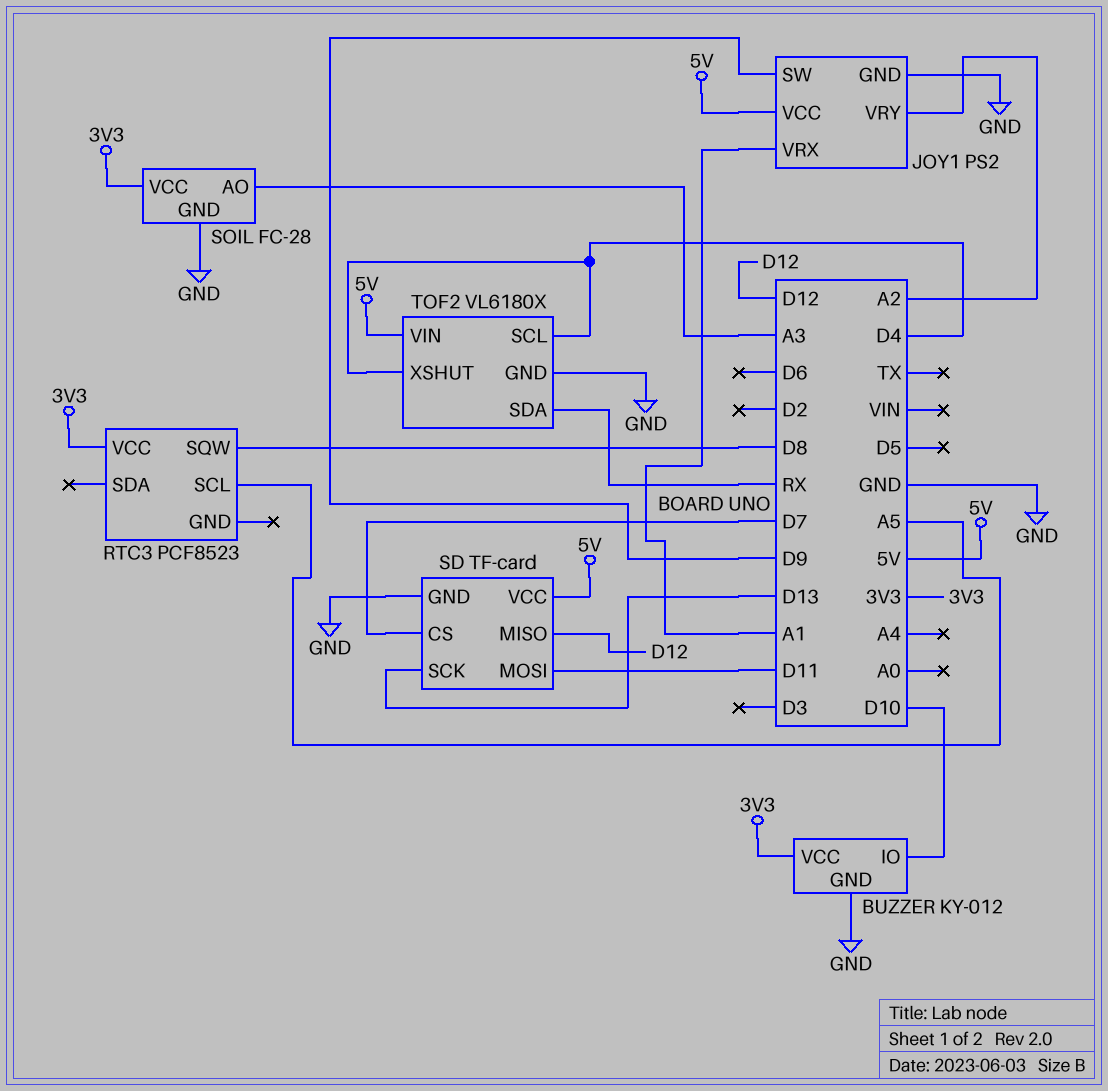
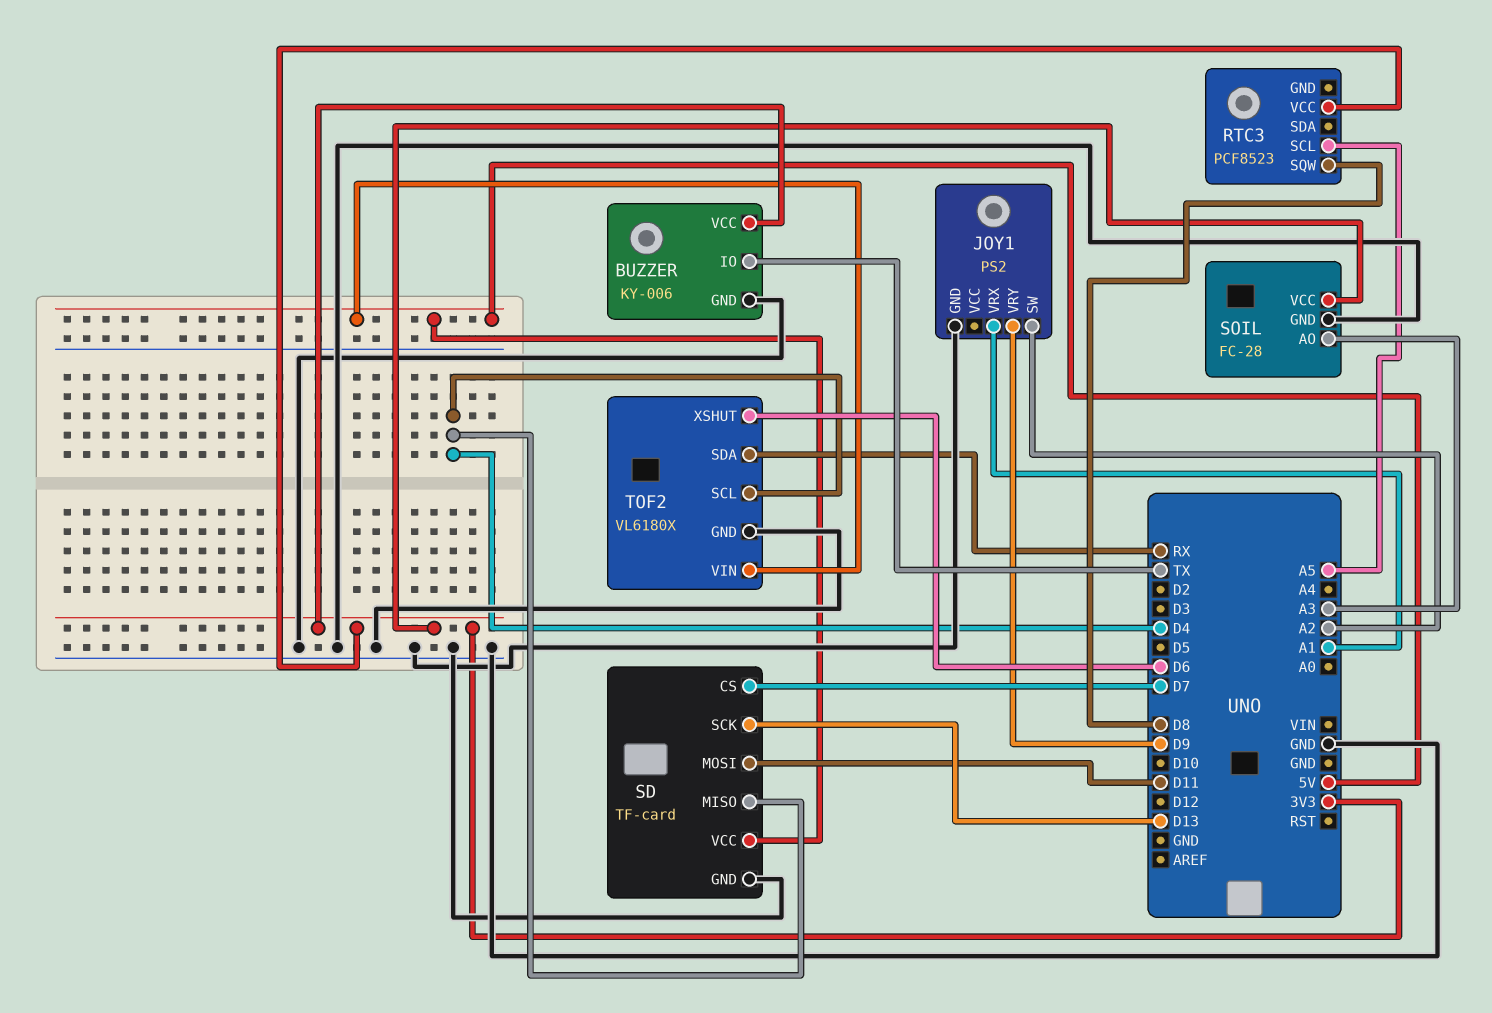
BUZZER: KY-012 -> KY-006
BUZZER pin IO: D10 -> TX
JOY1 pin SW: D9 -> A2
JOY1 pin VCC: 5V -> none
JOY1 pin VRY: A2 -> D9
SD pin MISO: D12 -> D4
TOF2 pin XSHUT: D4 -> D6

